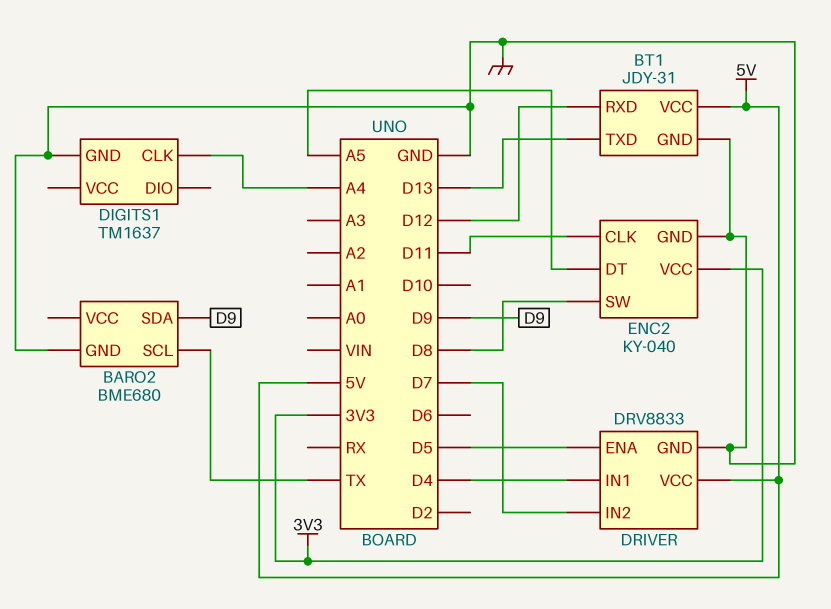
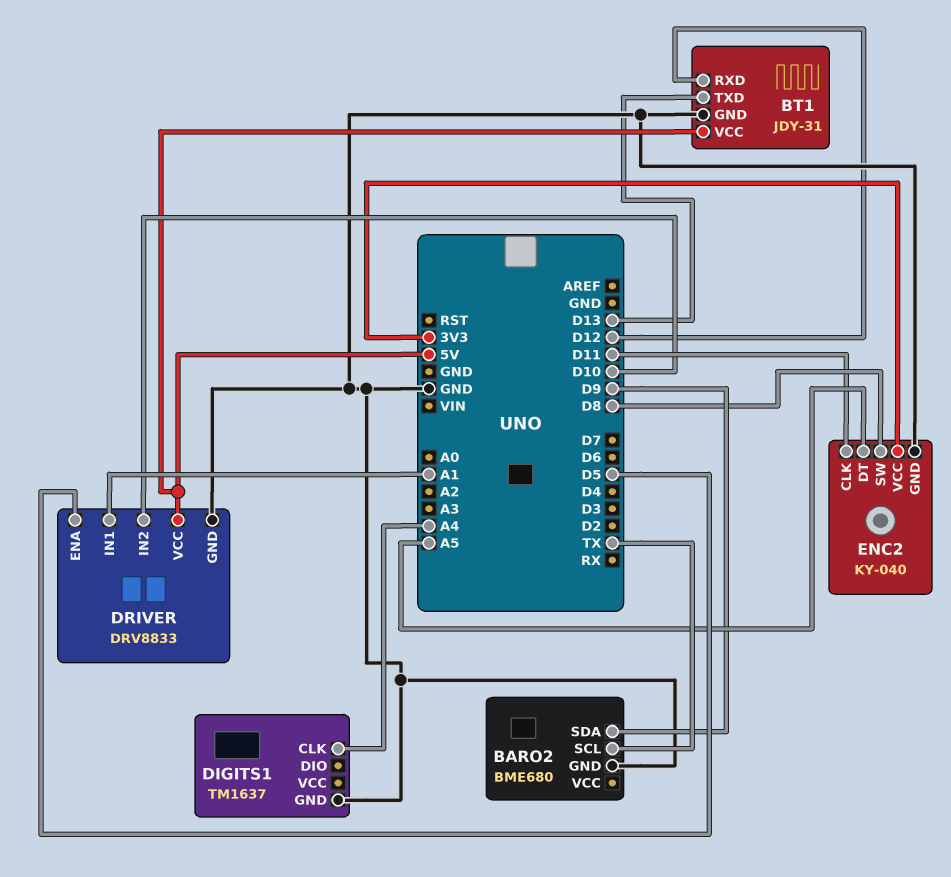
DRIVER pin IN1: D4 -> A1
DRIVER pin IN2: D7 -> D10

